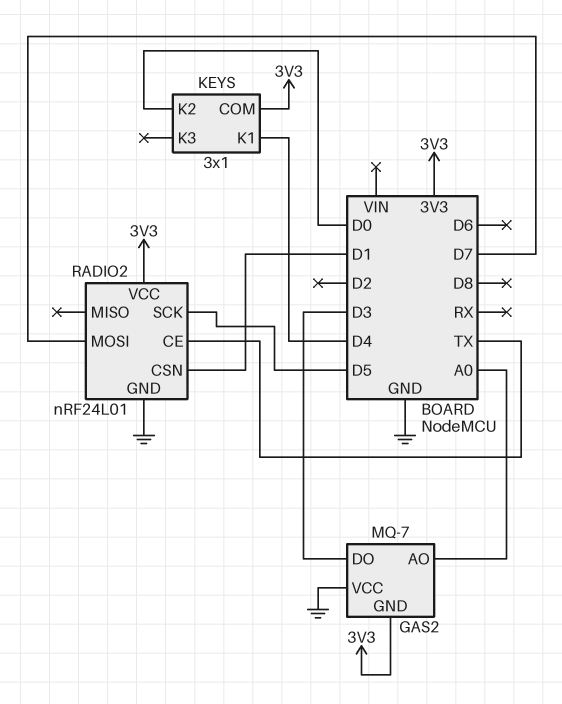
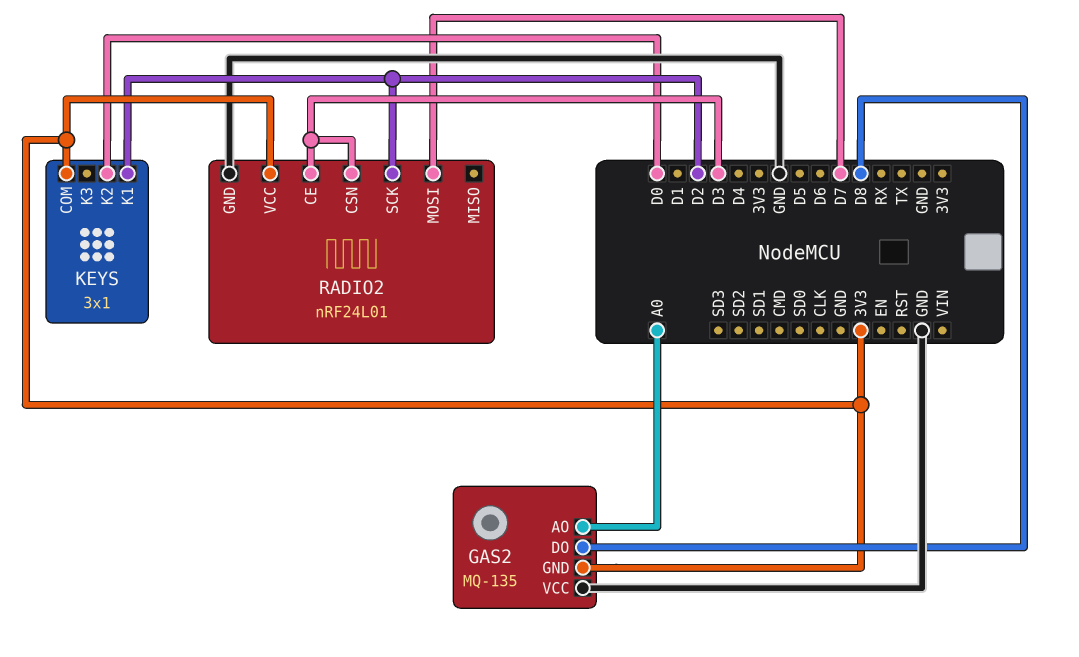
GAS2: MQ-7 -> MQ-135
GAS2 pin DO: D3 -> D8
KEYS pin K1: D4 -> D2
RADIO2 pin CE: TX -> D3
RADIO2 pin CSN: D1 -> D3
RADIO2 pin SCK: D5 -> D2

